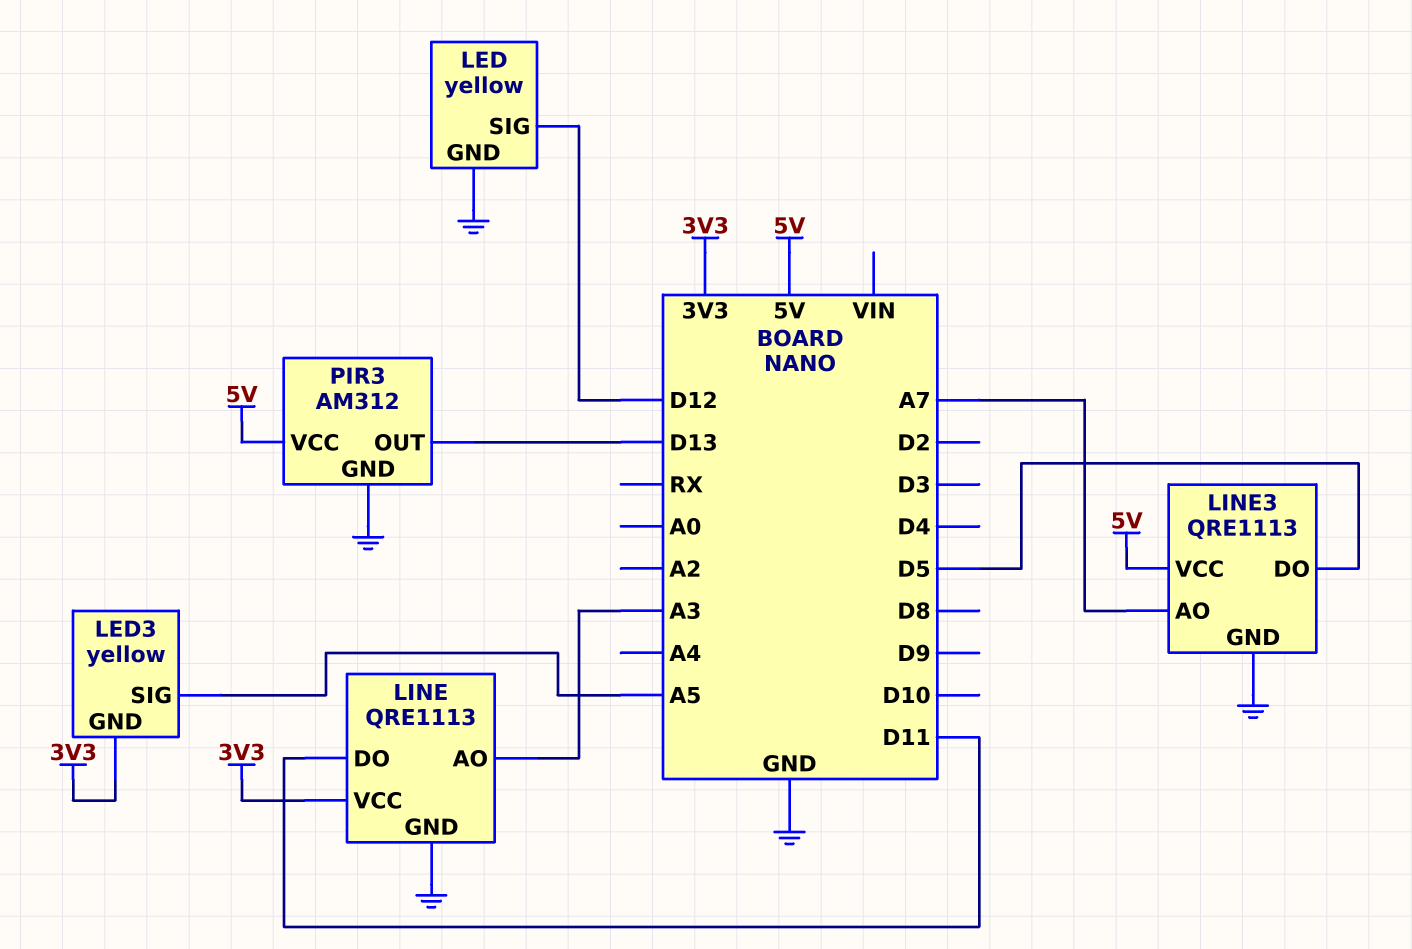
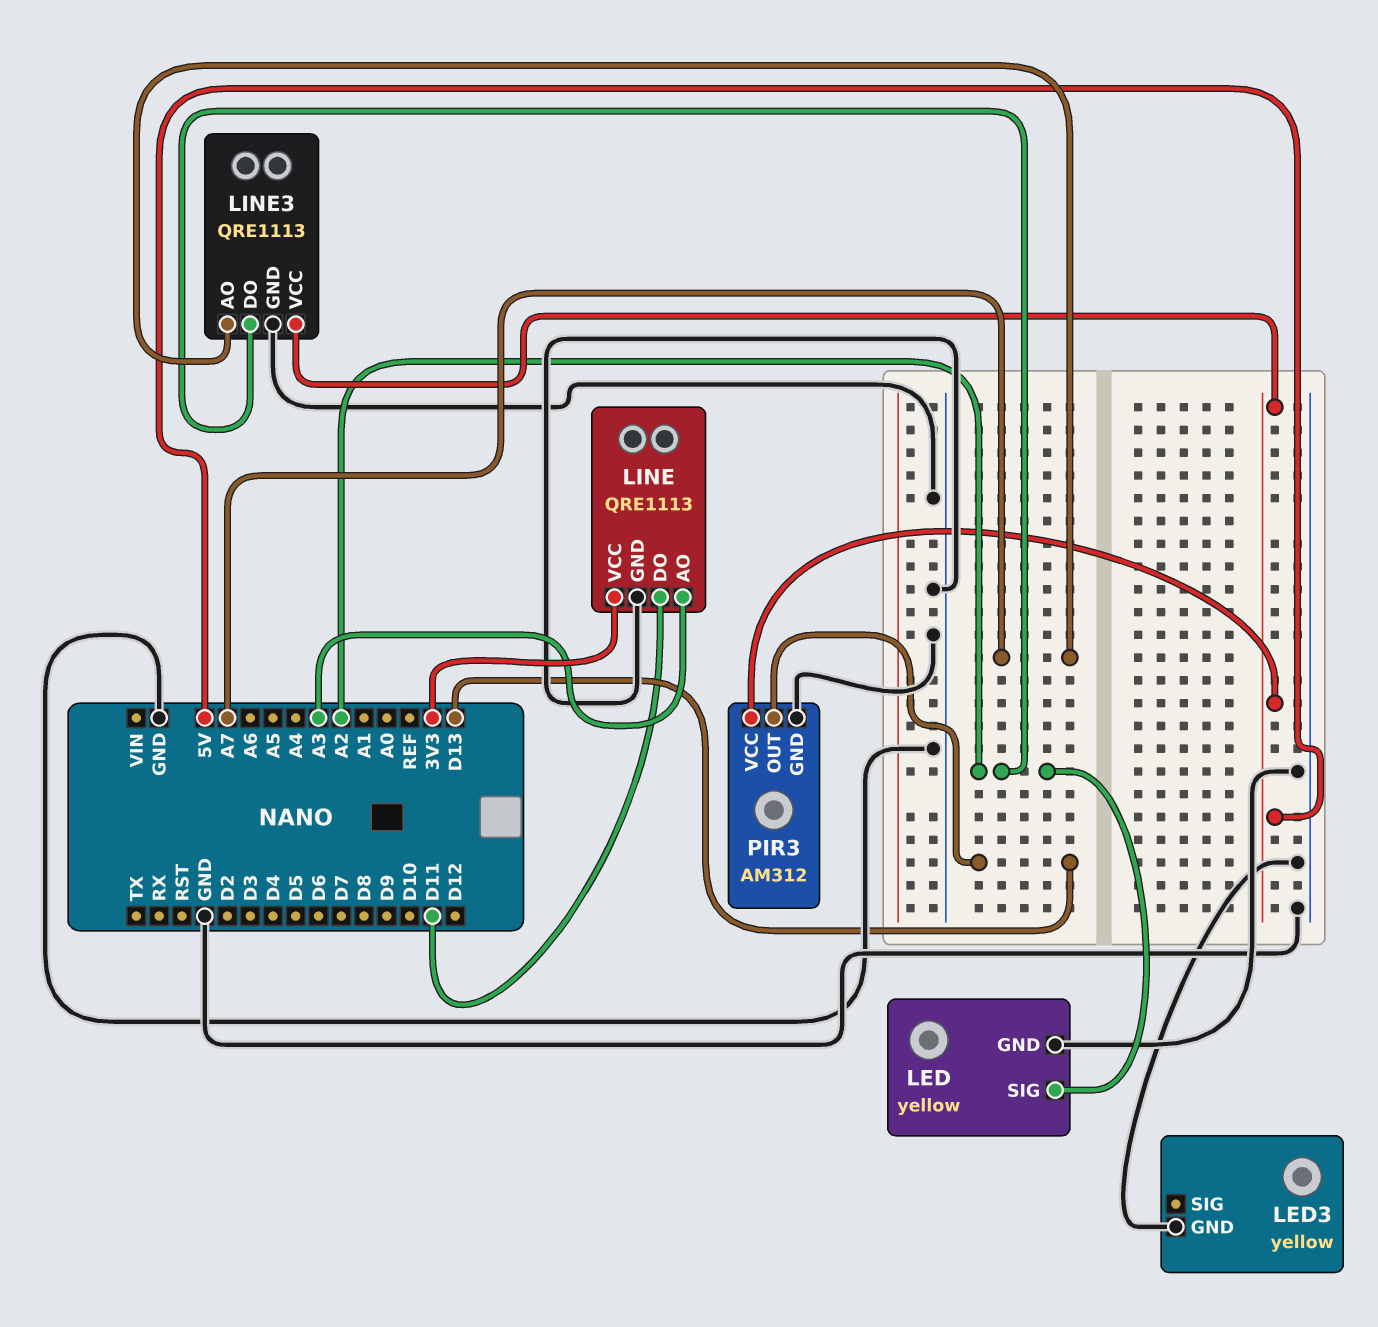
LED pin SIG: D12 -> A2
LED3 pin GND: 3V3 -> GND
LED3 pin SIG: A5 -> none
LINE3 pin DO: D5 -> A2

